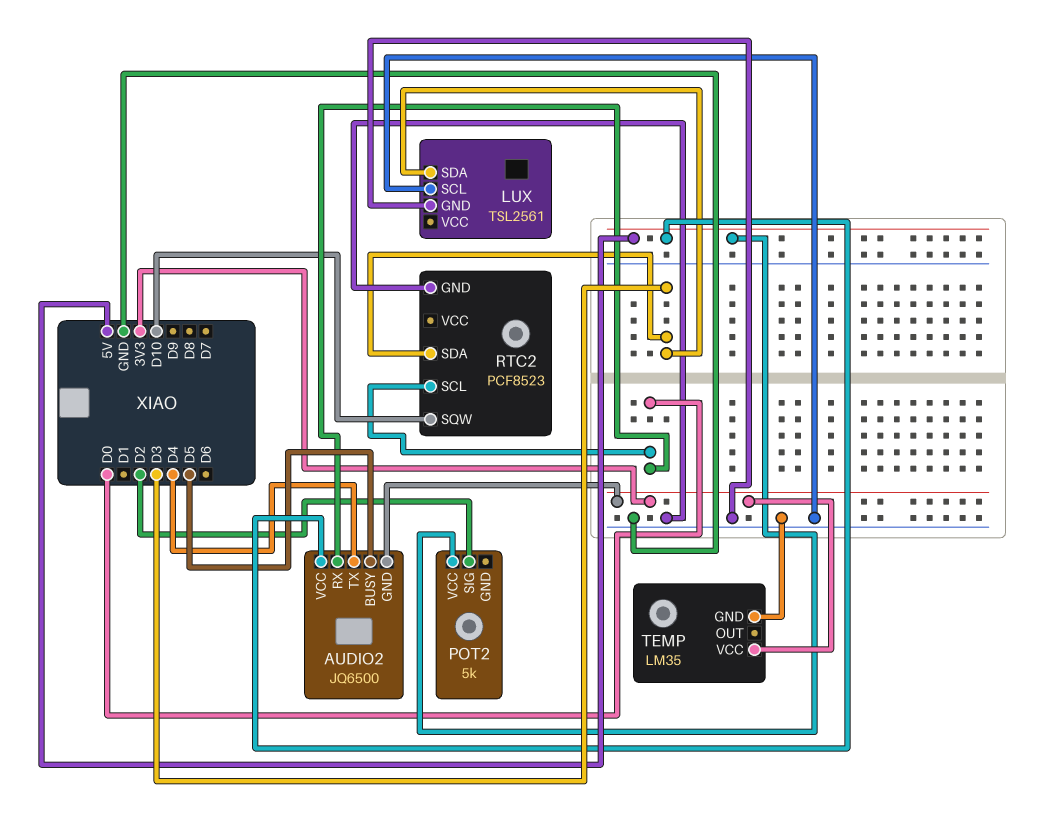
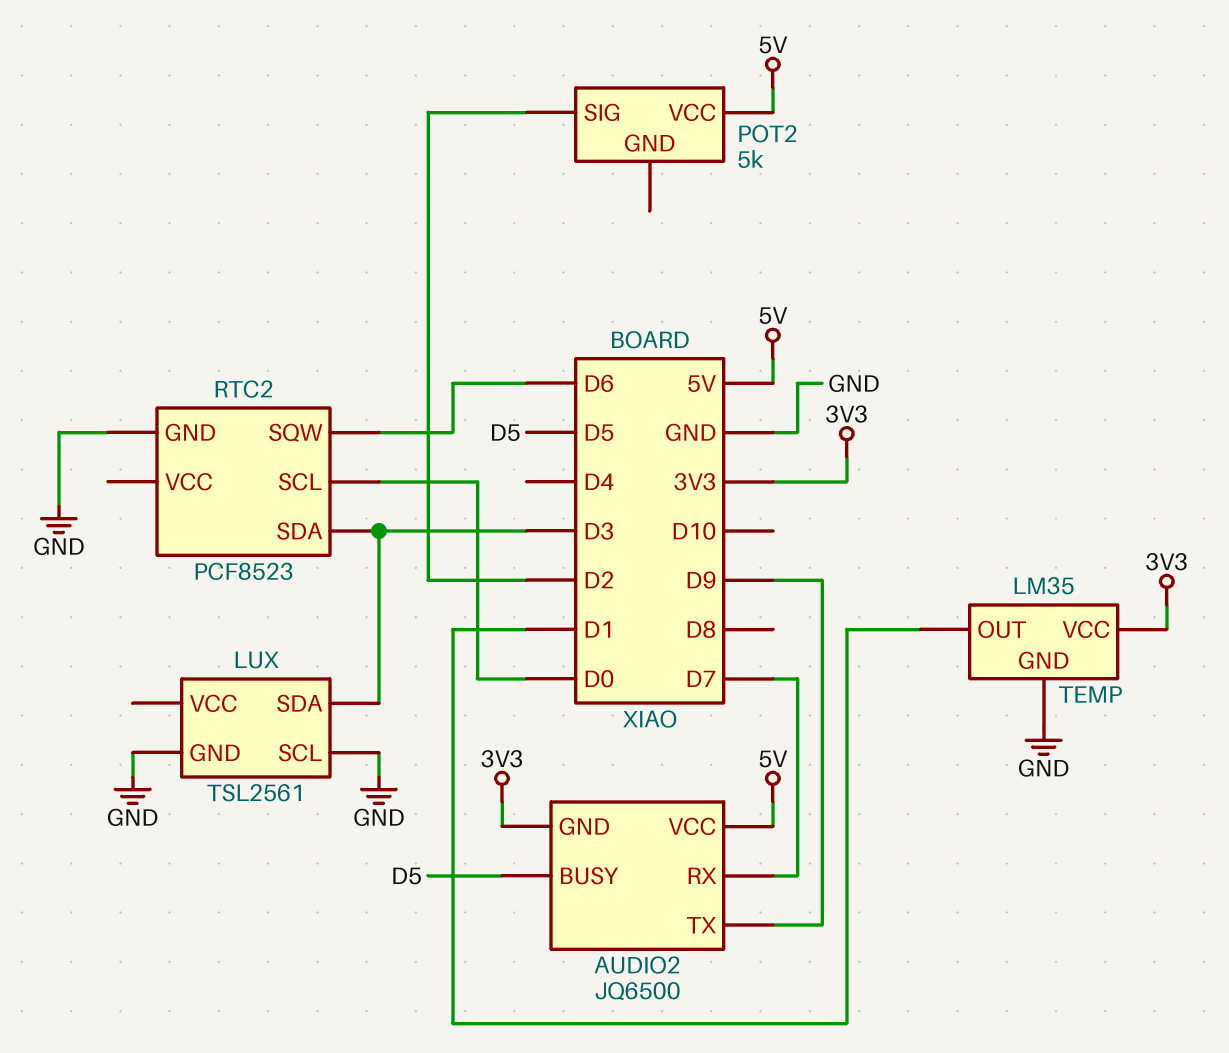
AUDIO2 pin RX: D0 -> D7
AUDIO2 pin TX: D4 -> D9
RTC2 pin SQW: D10 -> D6
TEMP pin OUT: none -> D1

